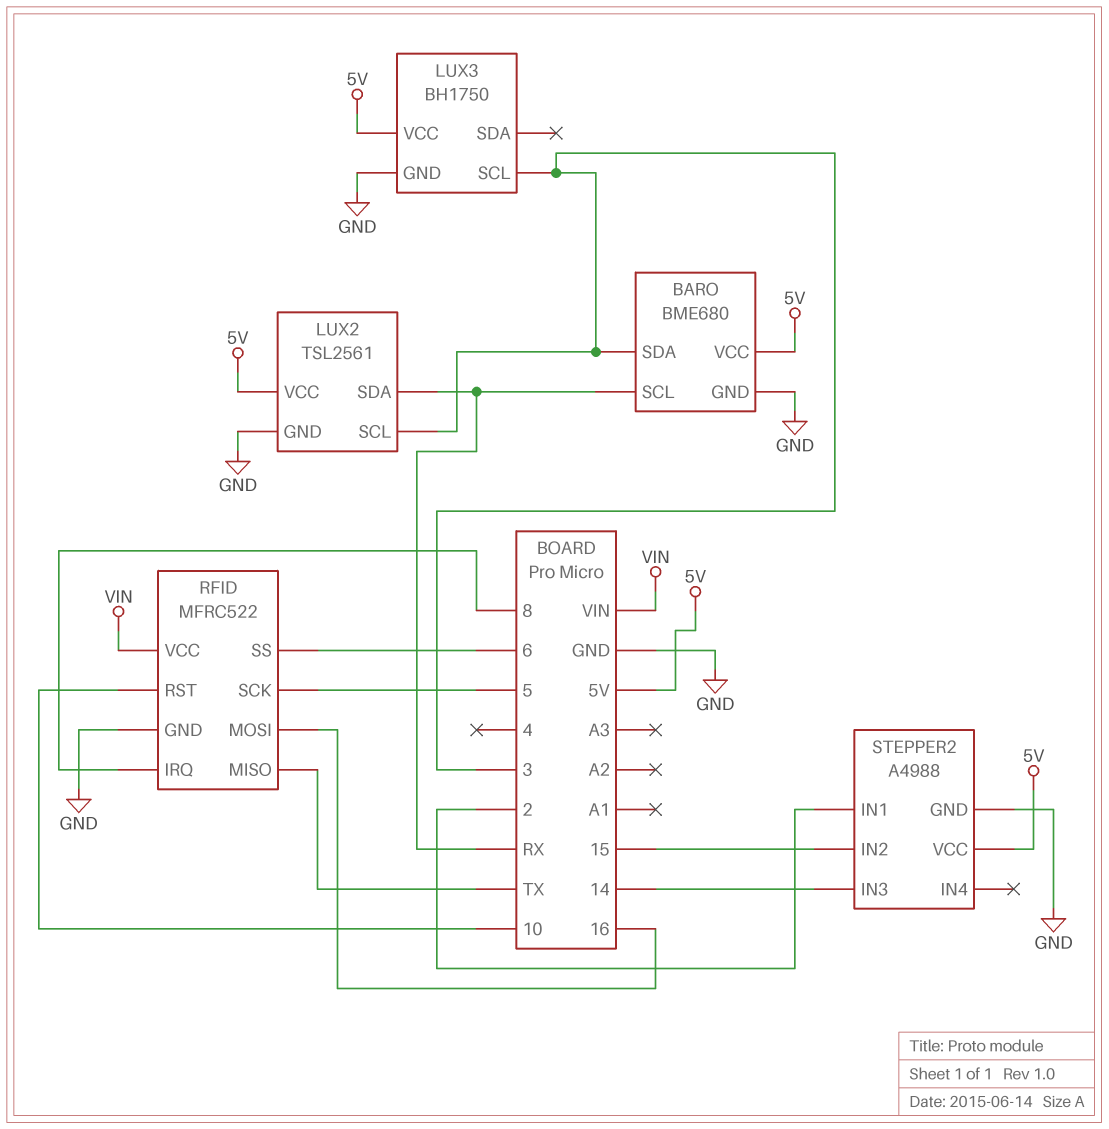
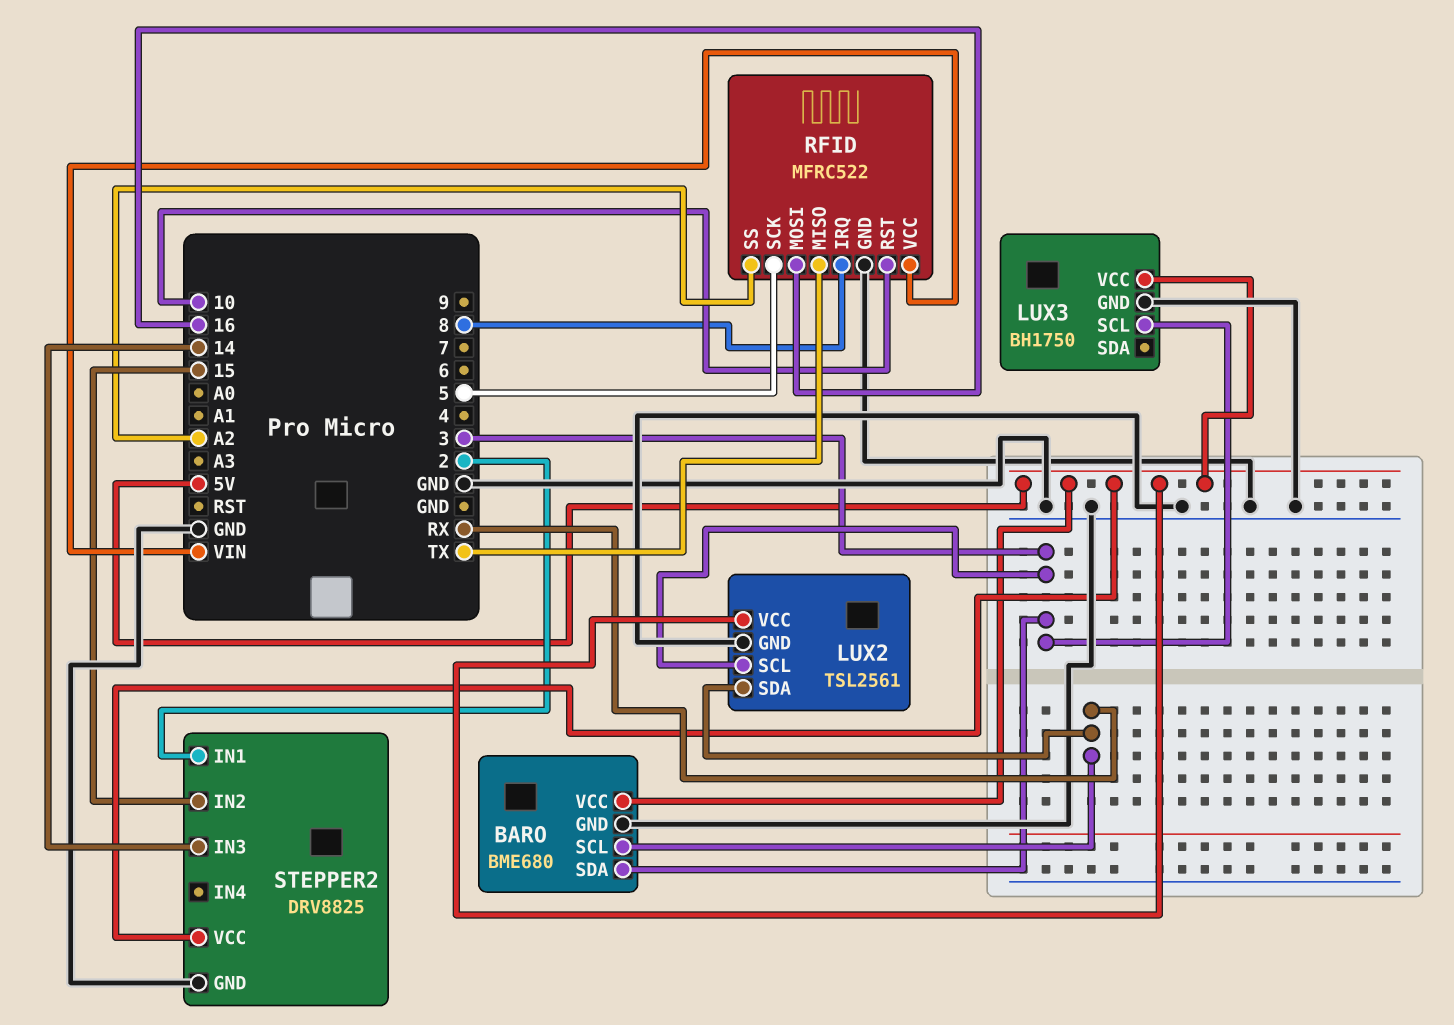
RFID pin SS: 6 -> A2
STEPPER2: A4988 -> DRV8825

